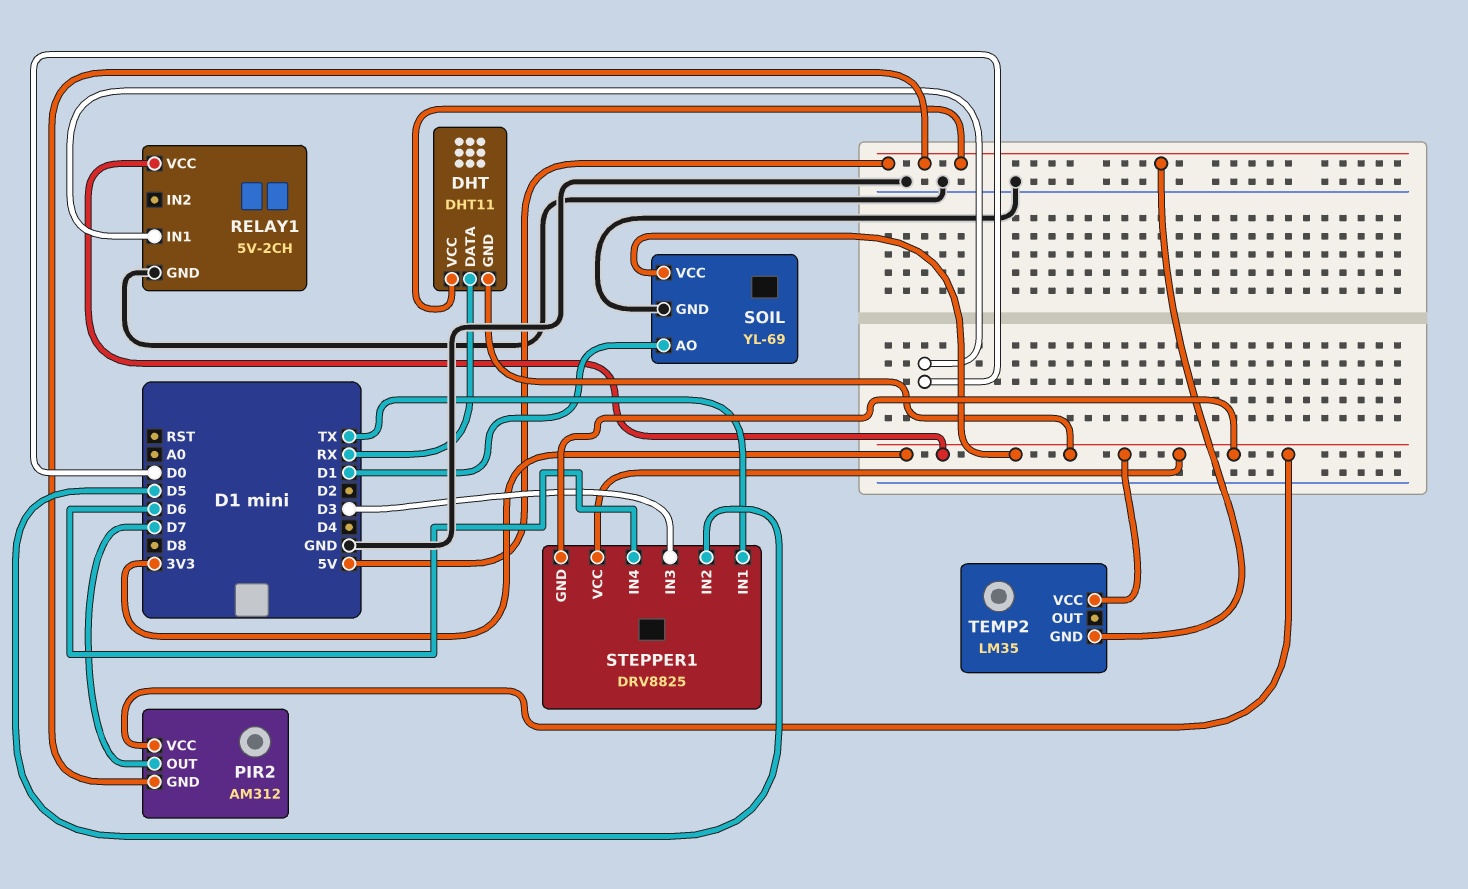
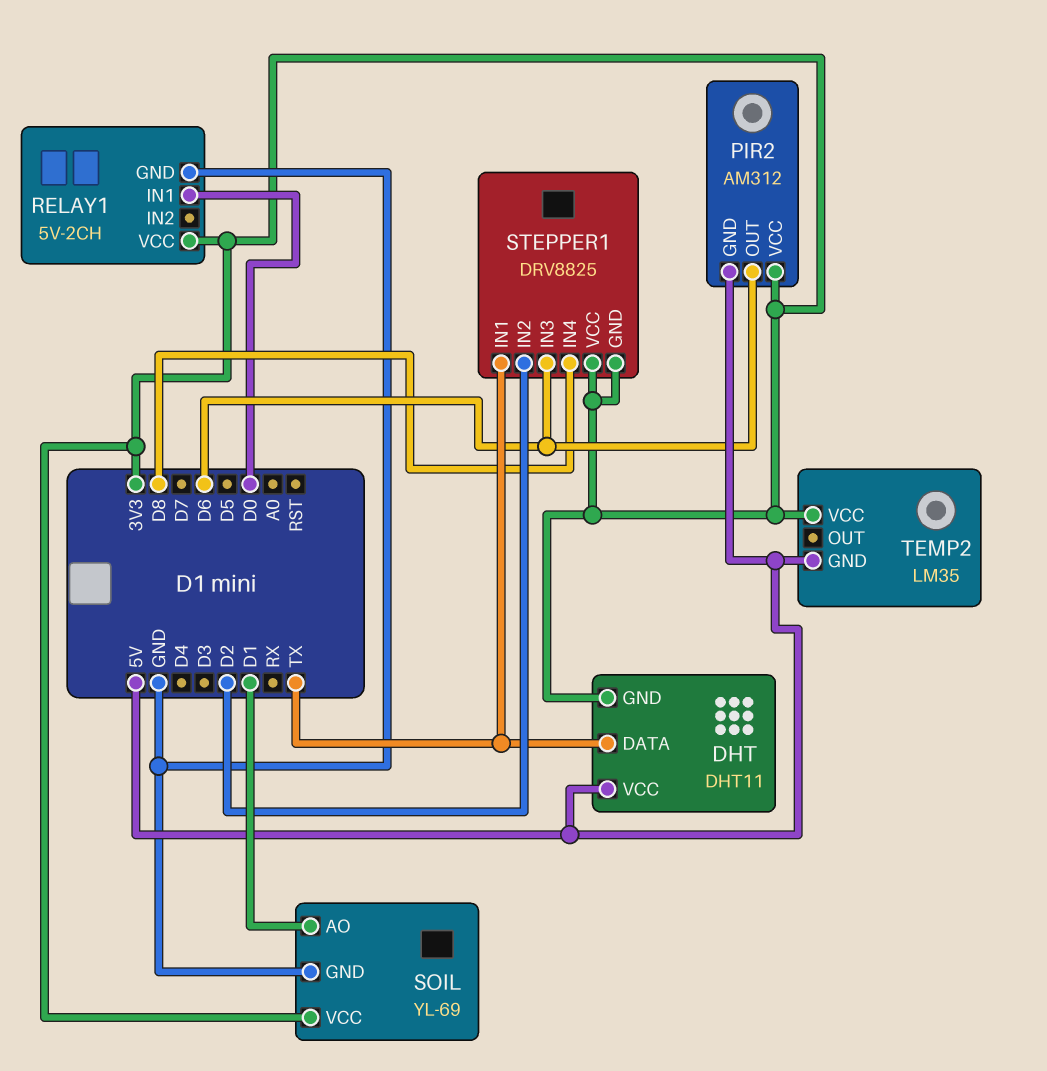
DHT pin DATA: RX -> TX
PIR2 pin OUT: D7 -> D6
STEPPER1 pin IN2: D5 -> D2
STEPPER1 pin IN3: D3 -> D6
STEPPER1 pin IN4: D6 -> D8

